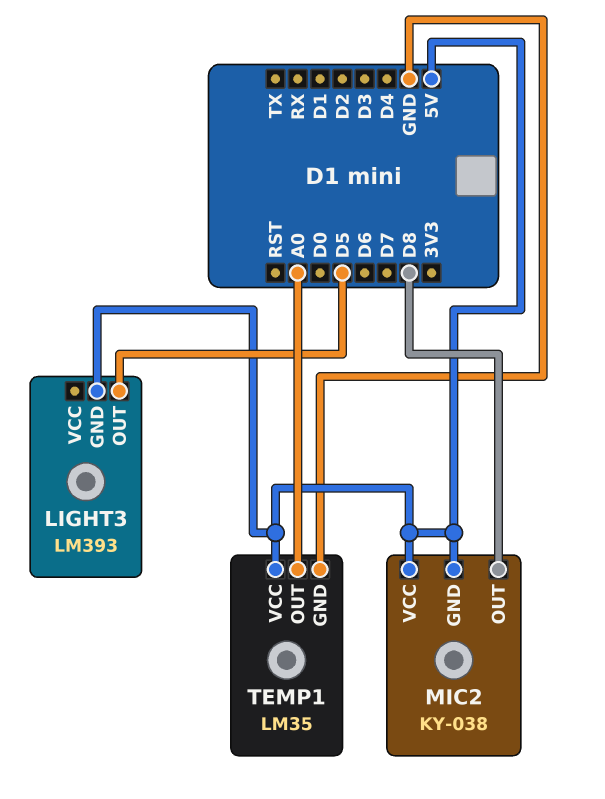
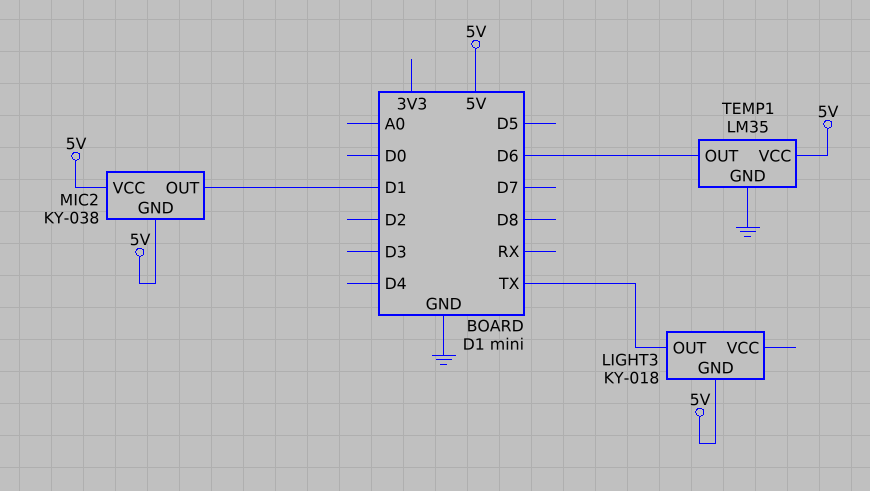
LIGHT3: LM393 -> KY-018
LIGHT3 pin OUT: D5 -> TX
MIC2 pin OUT: D8 -> D1
TEMP1 pin OUT: A0 -> D6

